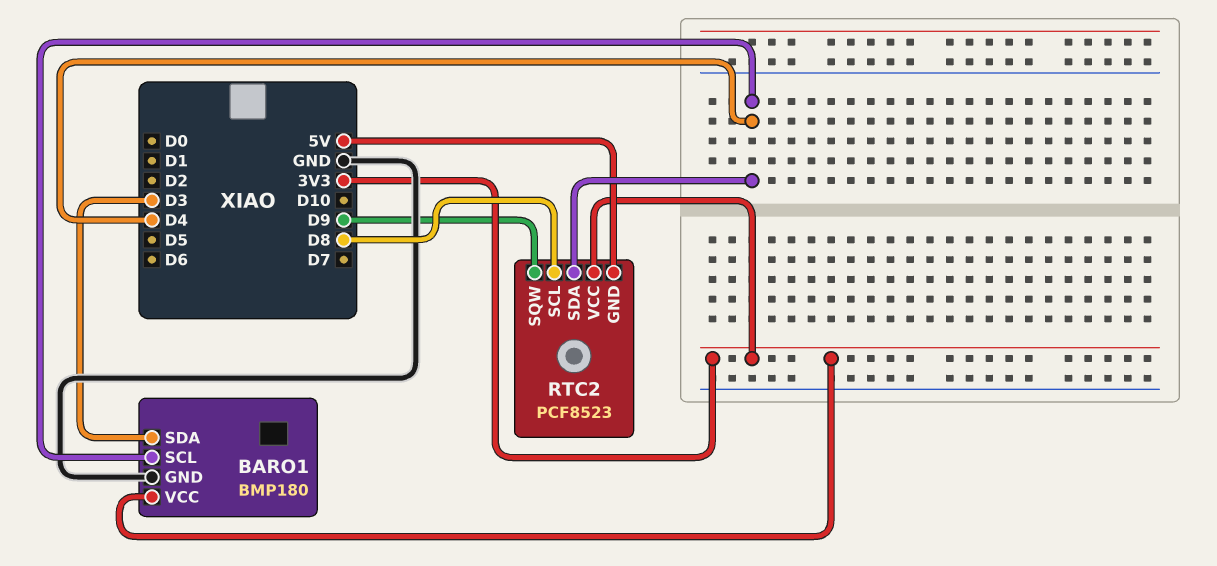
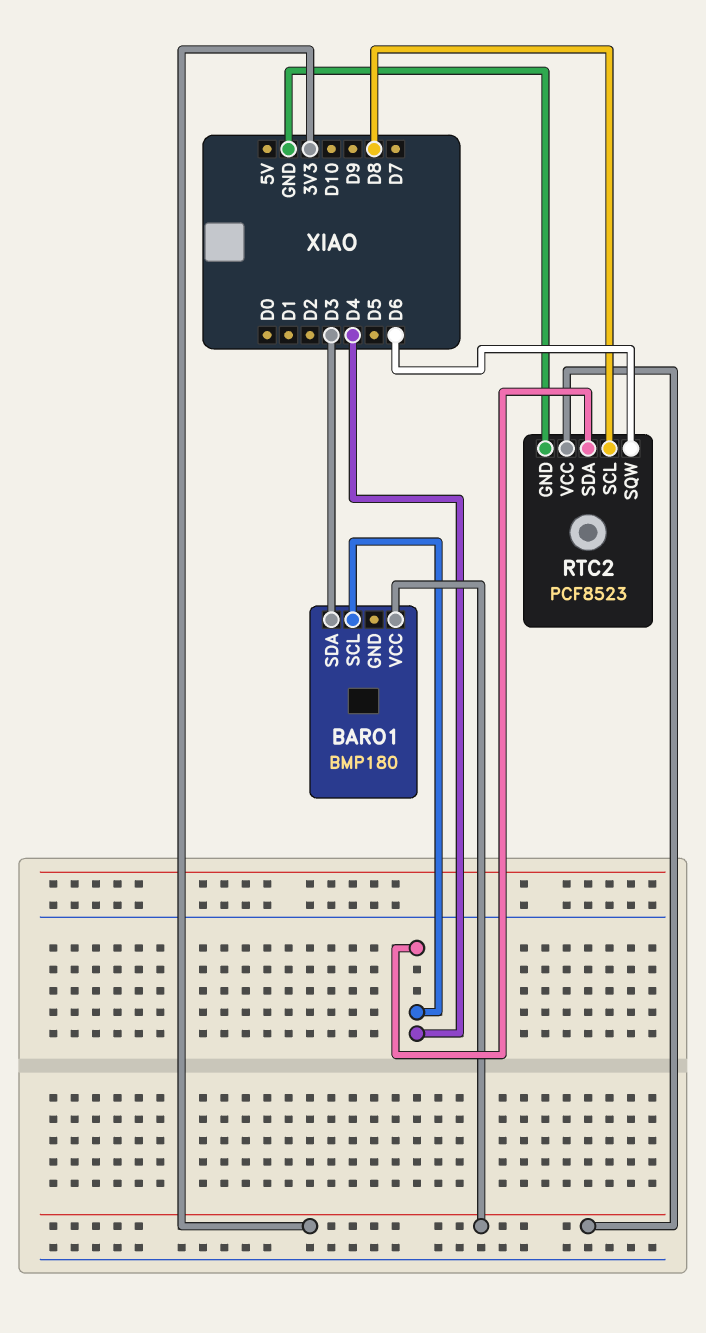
BARO1 pin GND: GND -> none
RTC2 pin GND: 5V -> GND
RTC2 pin SQW: D9 -> D6

